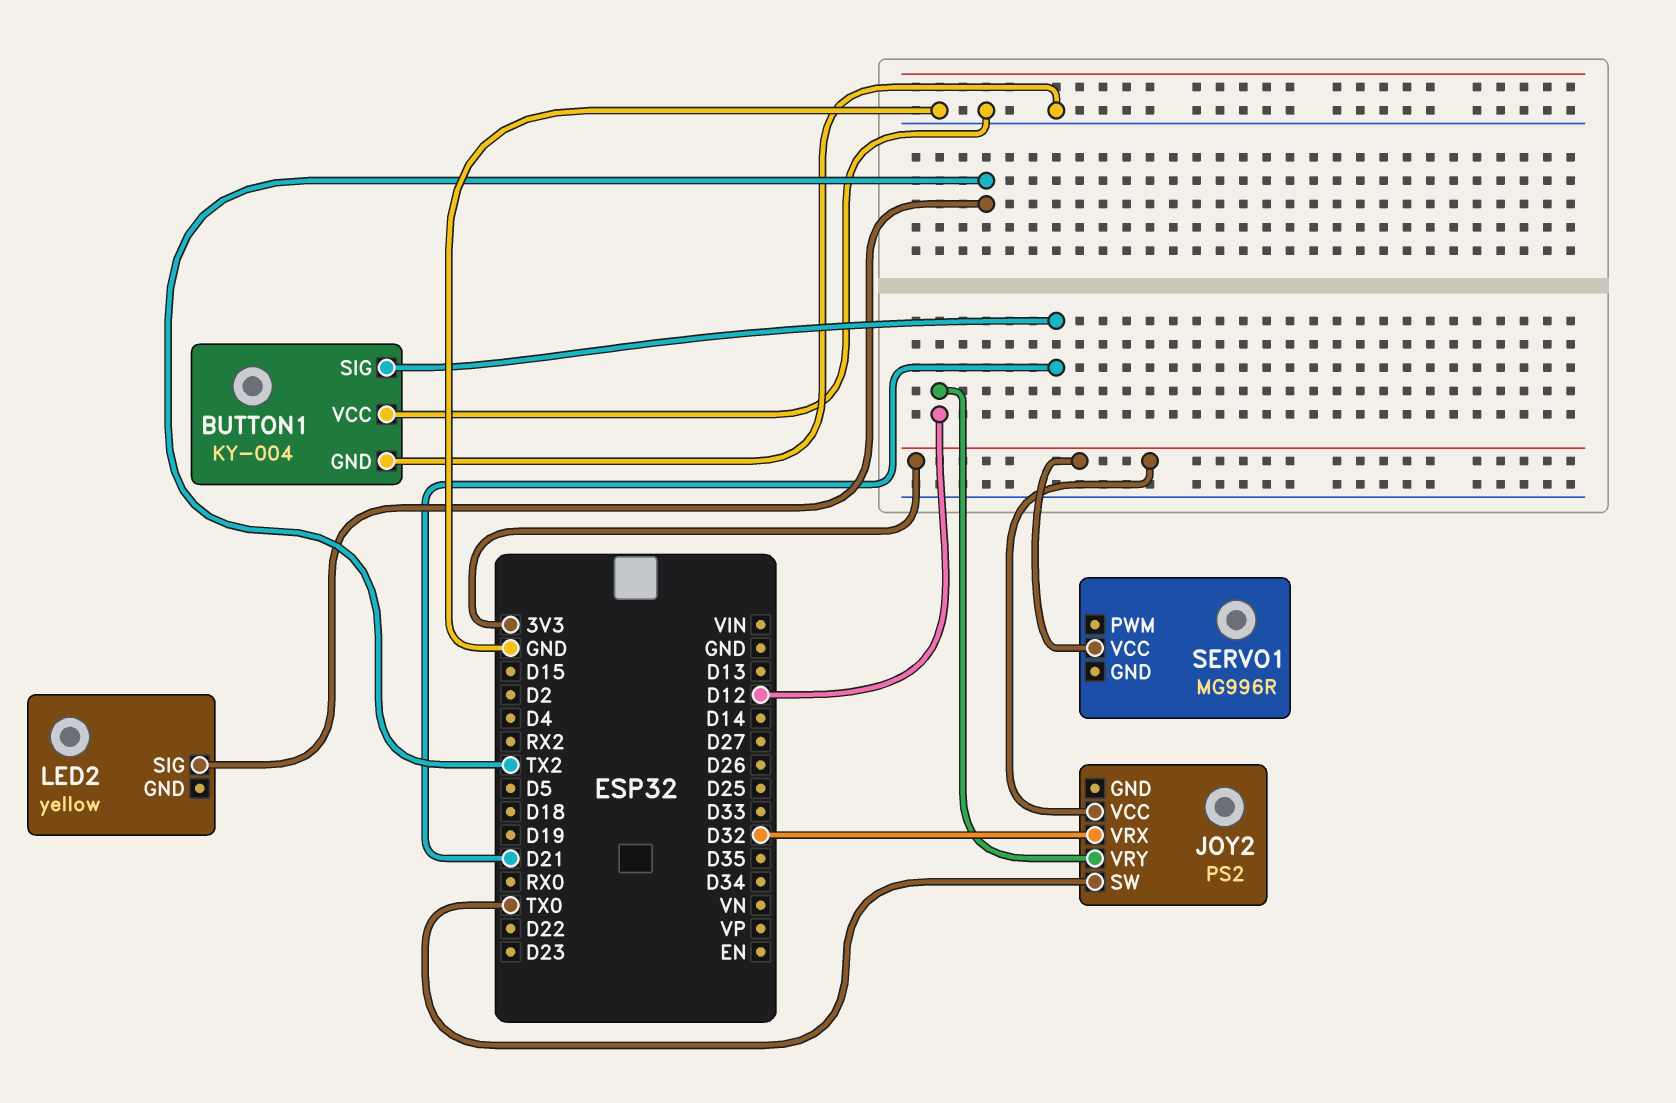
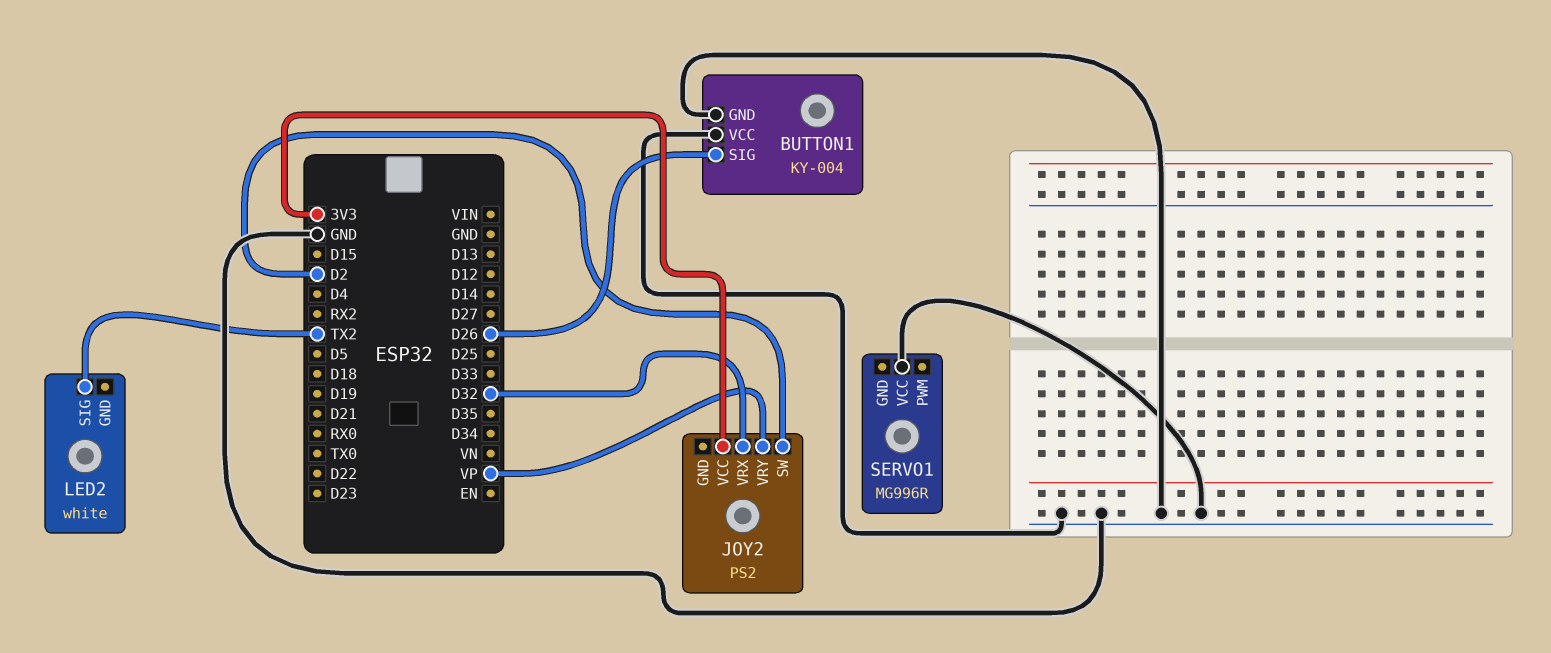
BUTTON1 pin SIG: D21 -> D26
JOY2 pin SW: TX0 -> D2
JOY2 pin VRY: D12 -> VP
LED2: yellow -> white
SERVO1 pin VCC: 3V3 -> GND

